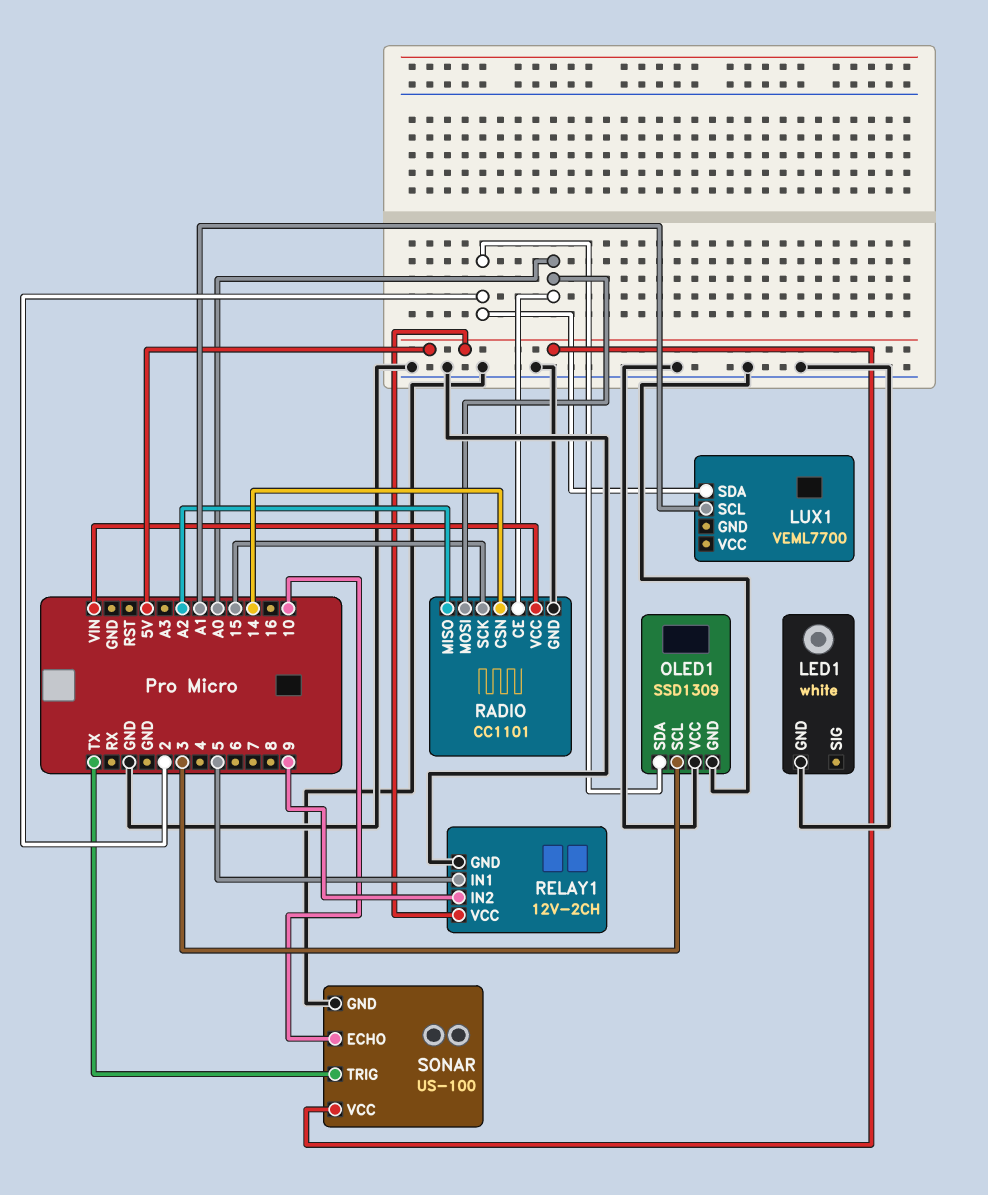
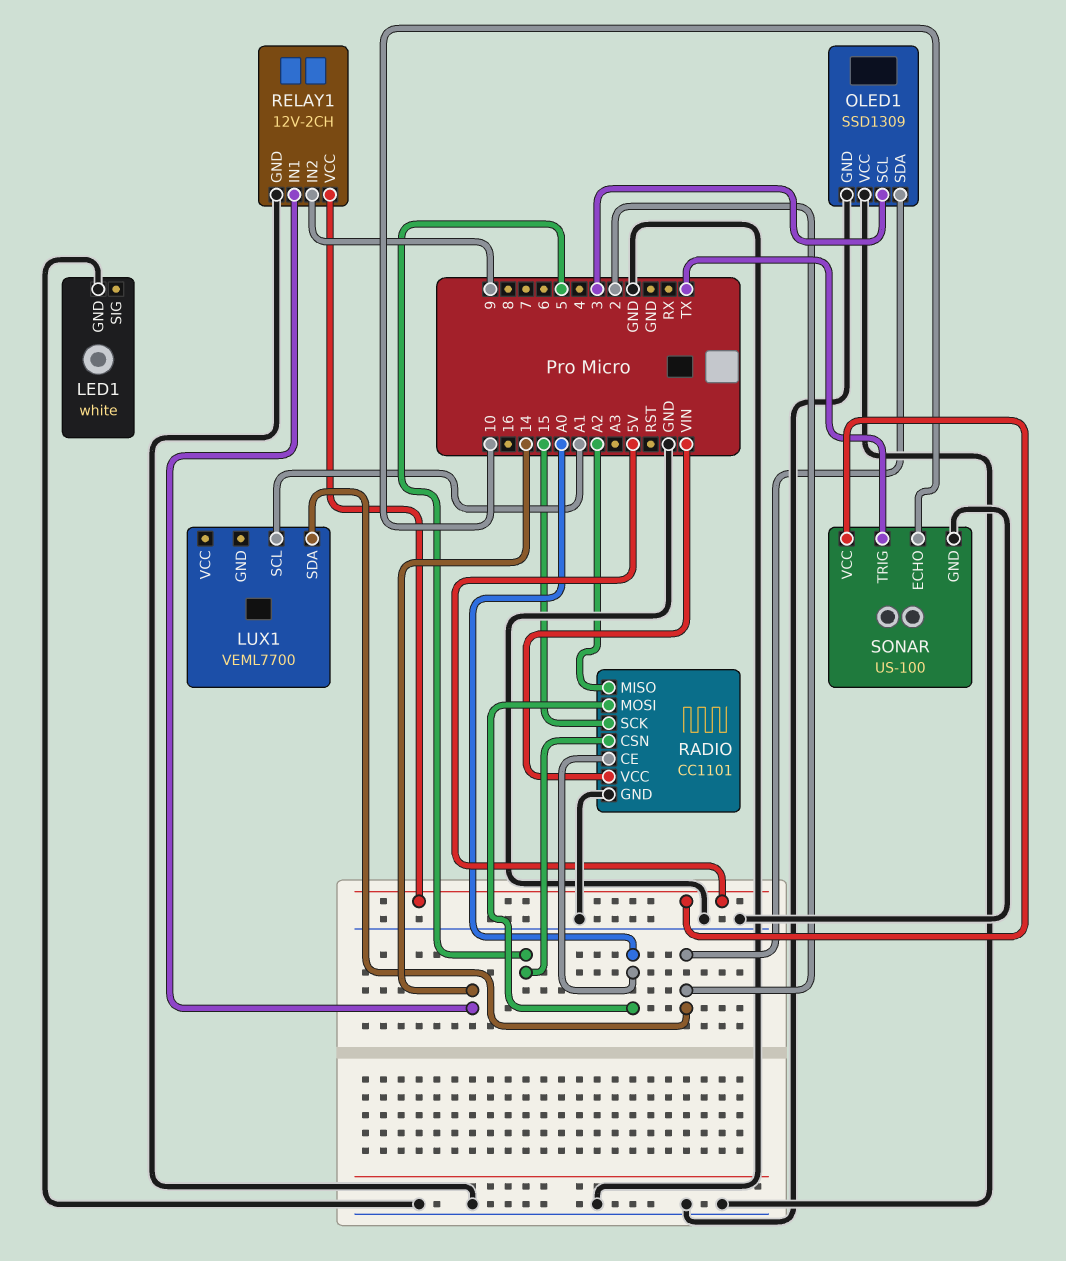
RADIO pin CSN: 14 -> 5
RELAY1 pin IN1: 5 -> 14

